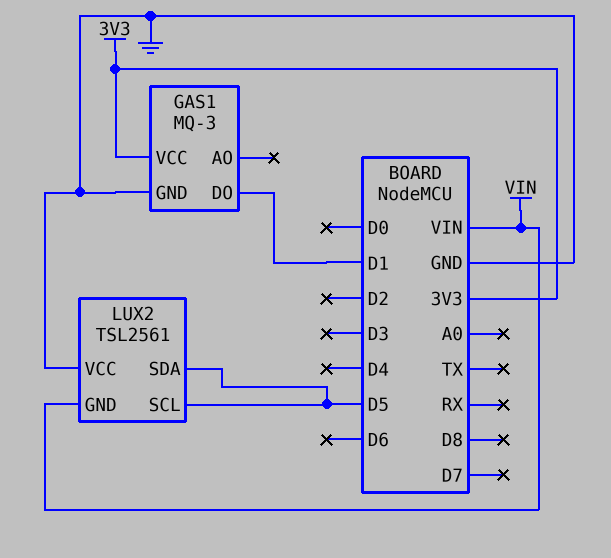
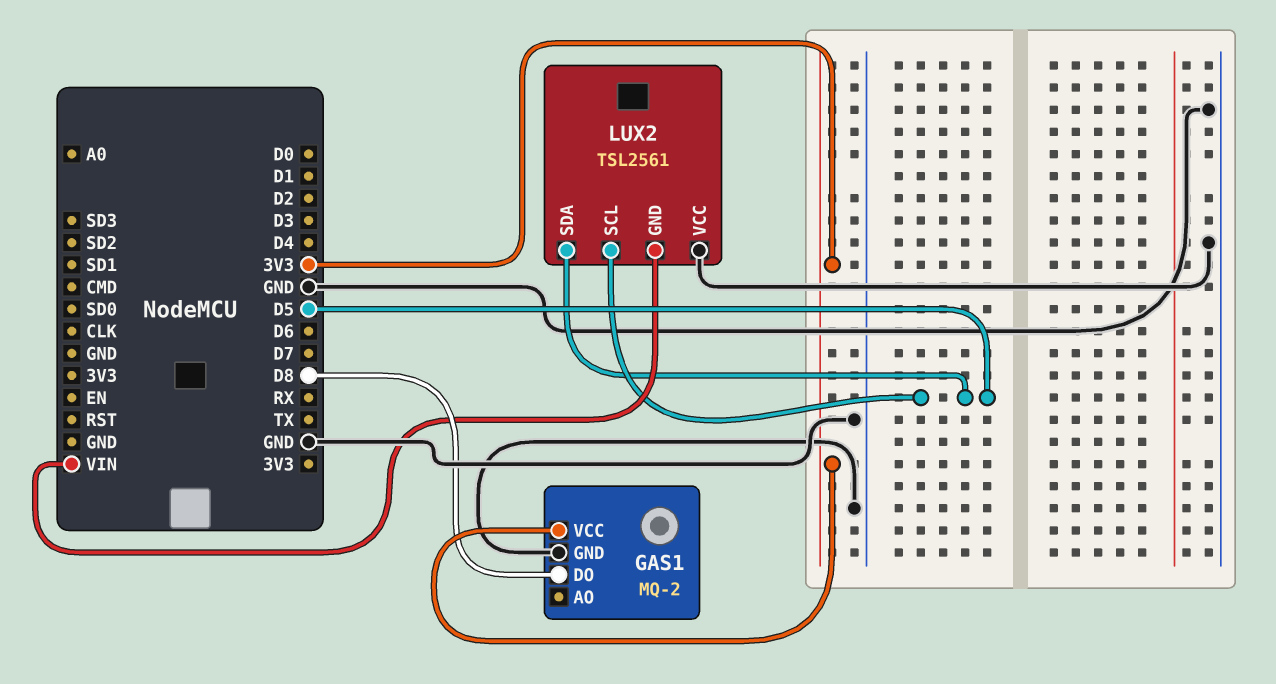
GAS1: MQ-3 -> MQ-2
GAS1 pin DO: D1 -> D8

